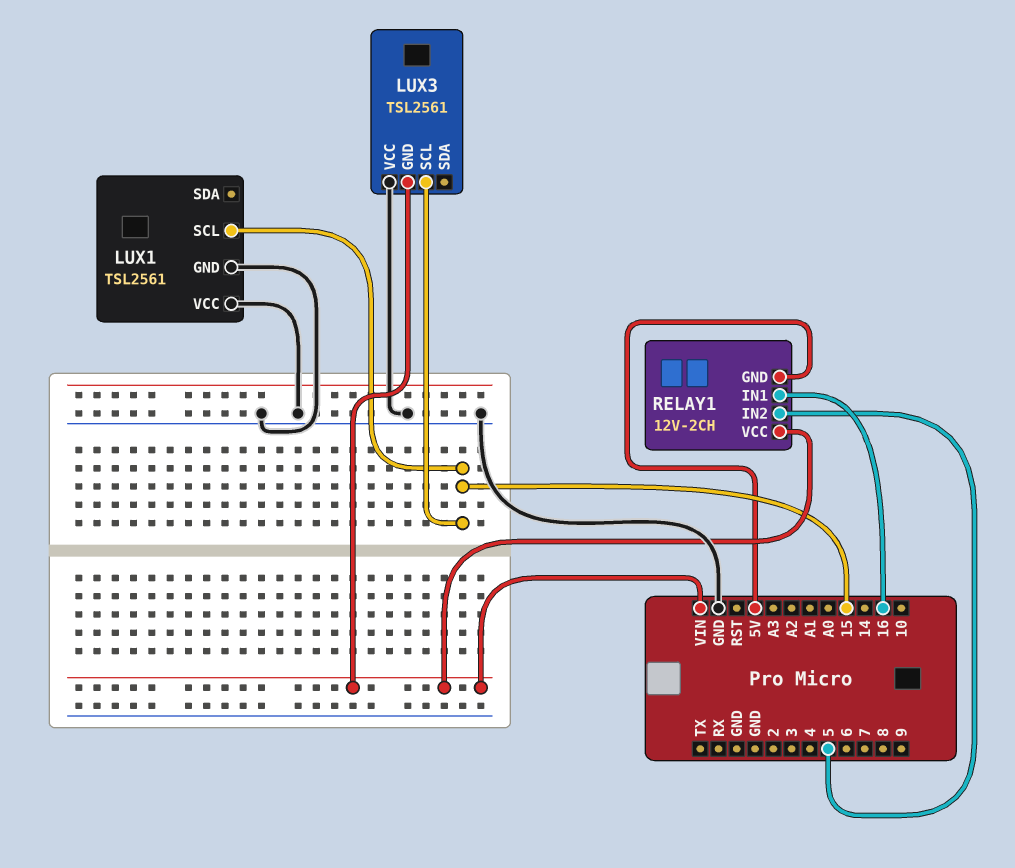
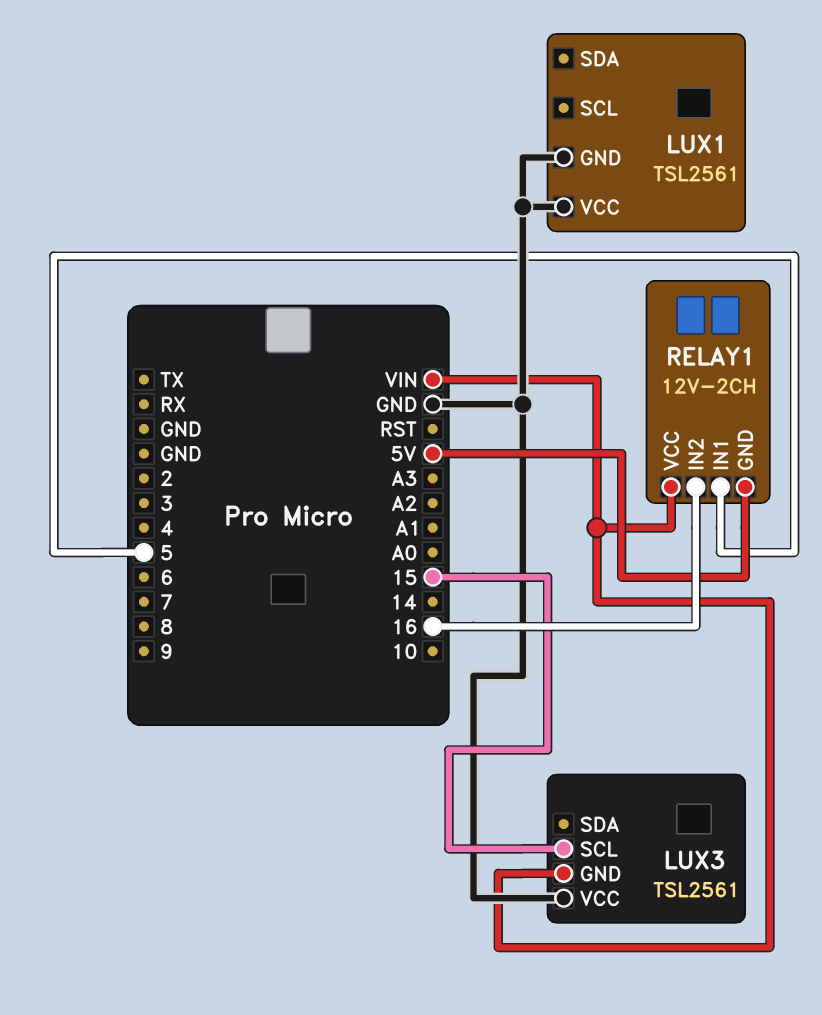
LUX1 pin SCL: 15 -> none
RELAY1 pin IN1: 16 -> 5
RELAY1 pin IN2: 5 -> 16

